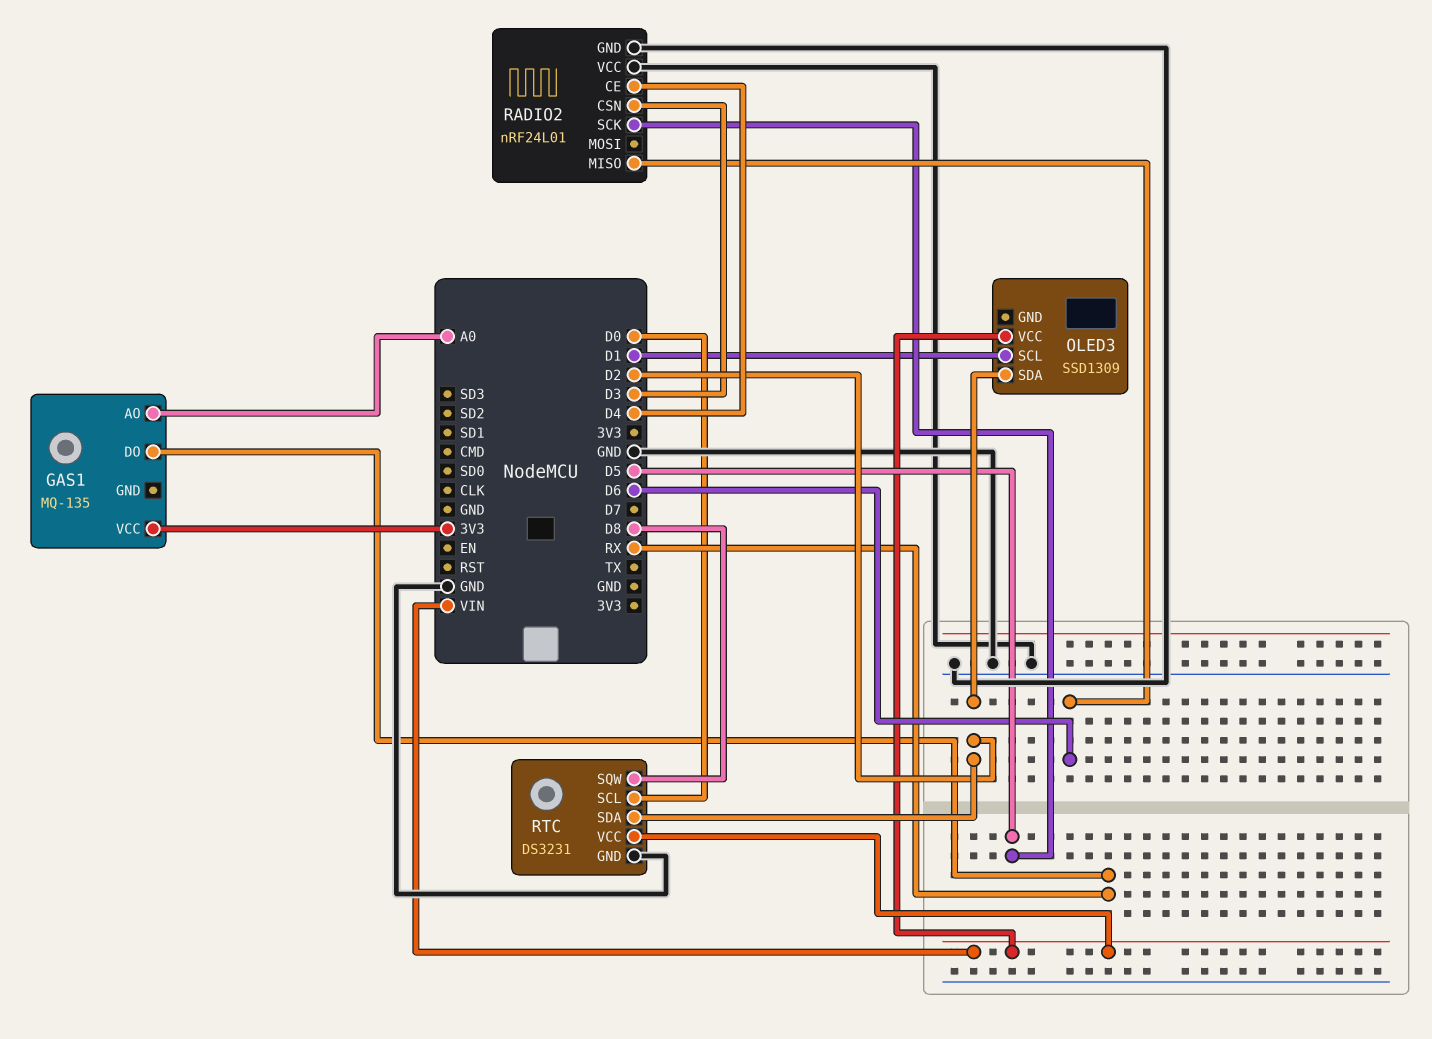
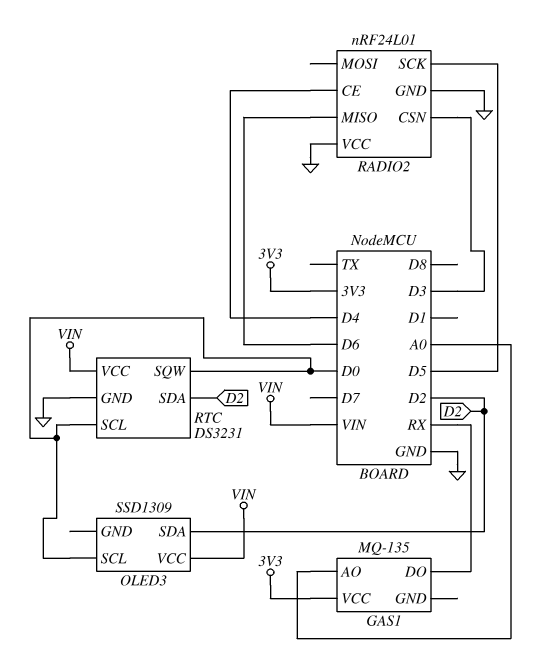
OLED3 pin SCL: D1 -> D0
RTC pin SQW: D8 -> D0

